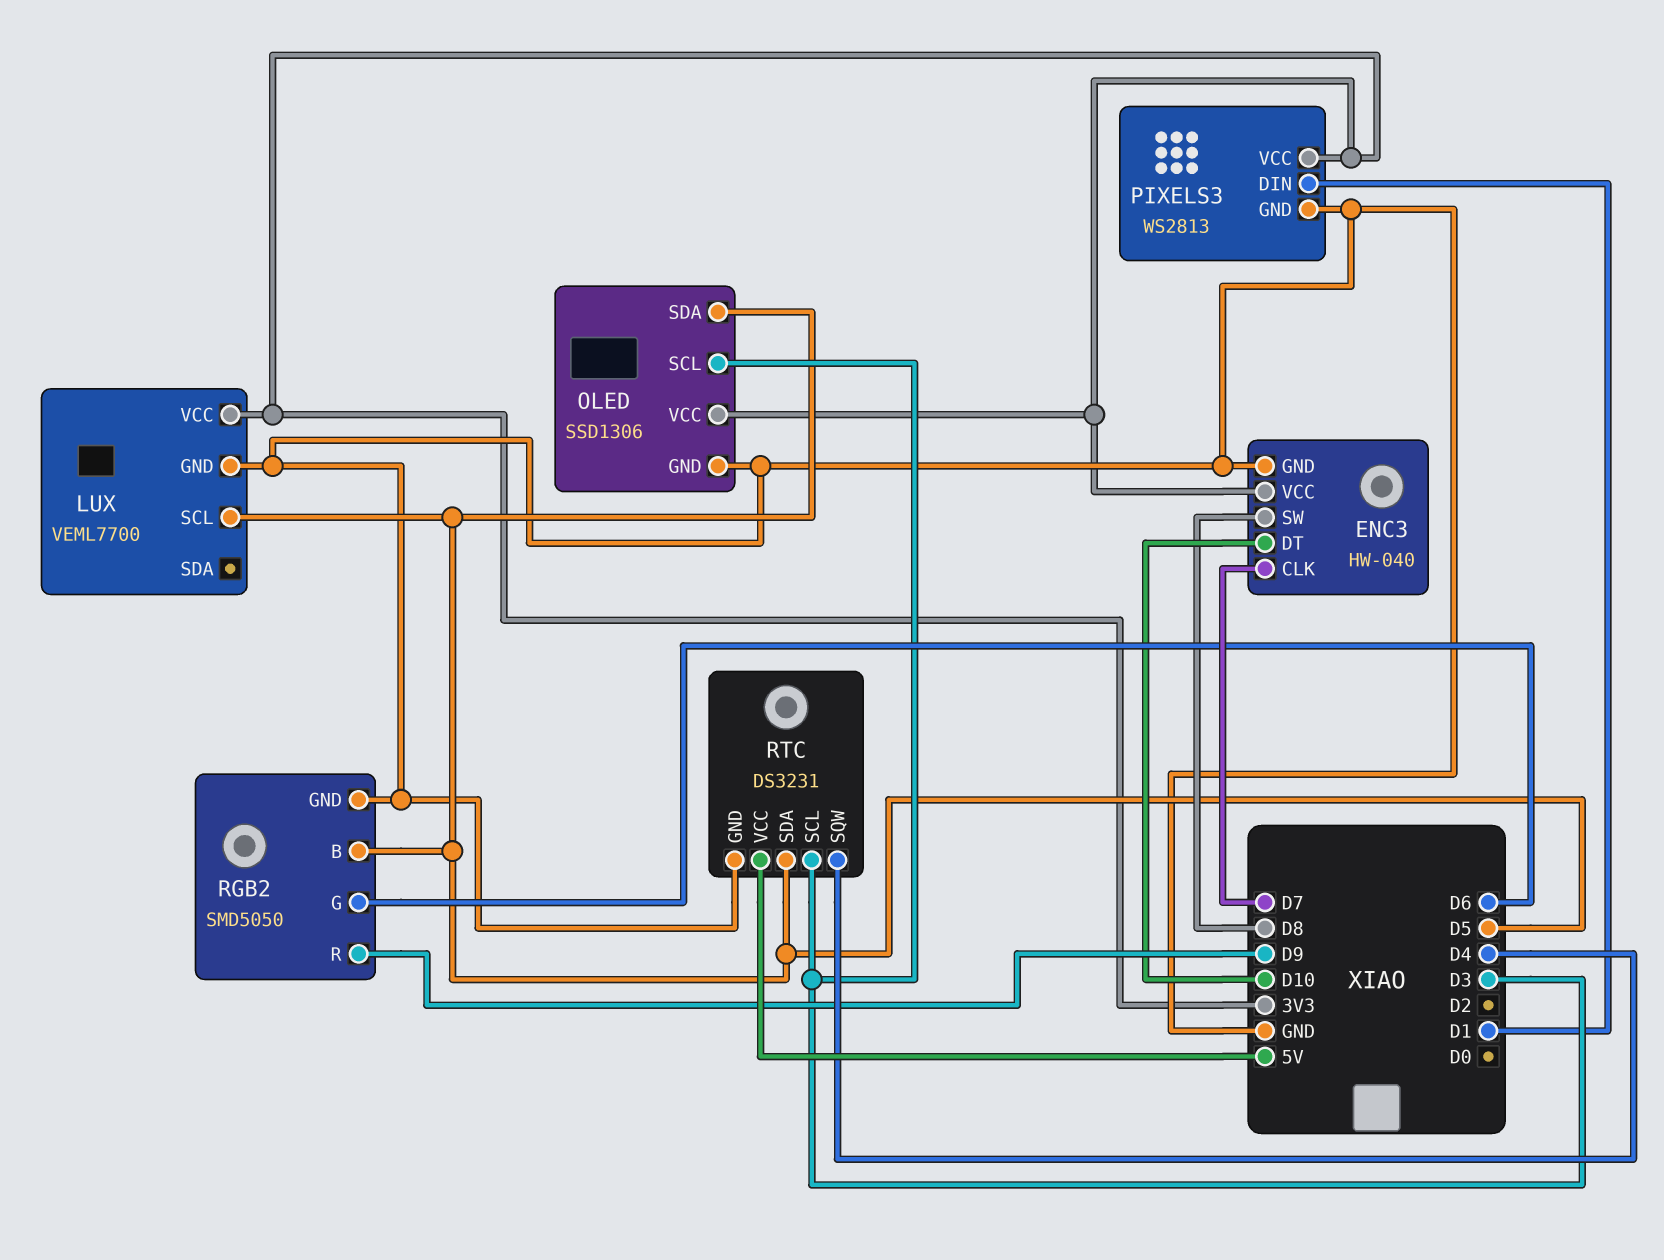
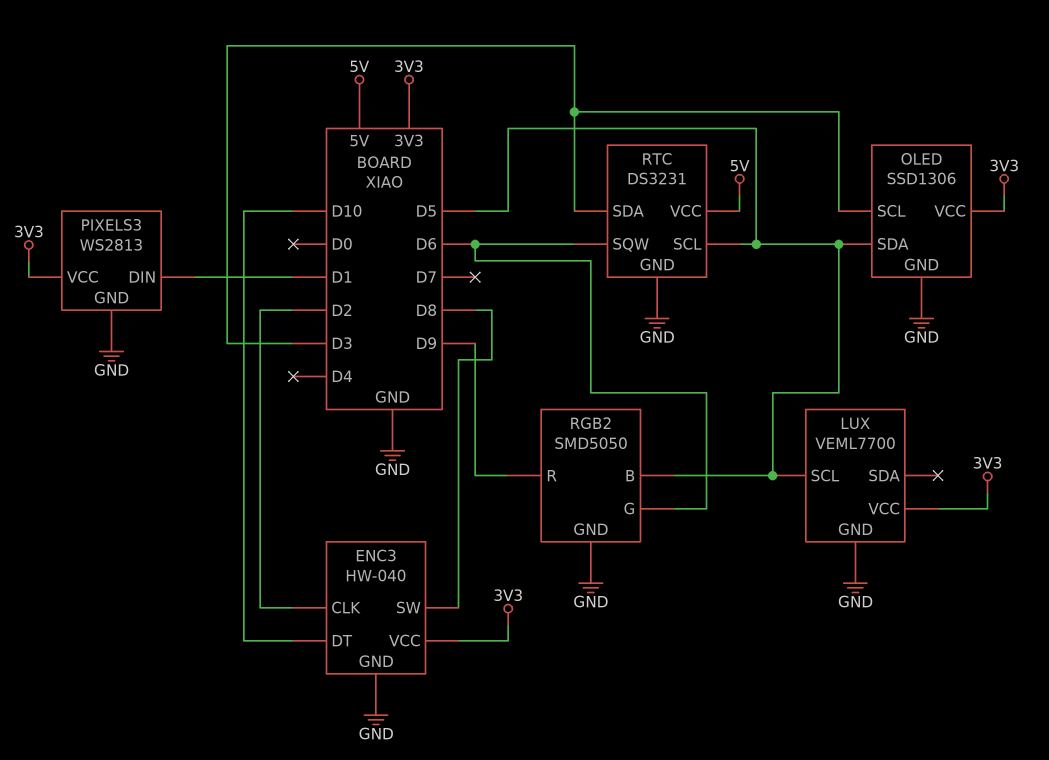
ENC3 pin CLK: D7 -> D2
RTC pin SCL: D3 -> D5
RTC pin SDA: D5 -> D3
RTC pin SQW: D4 -> D6

